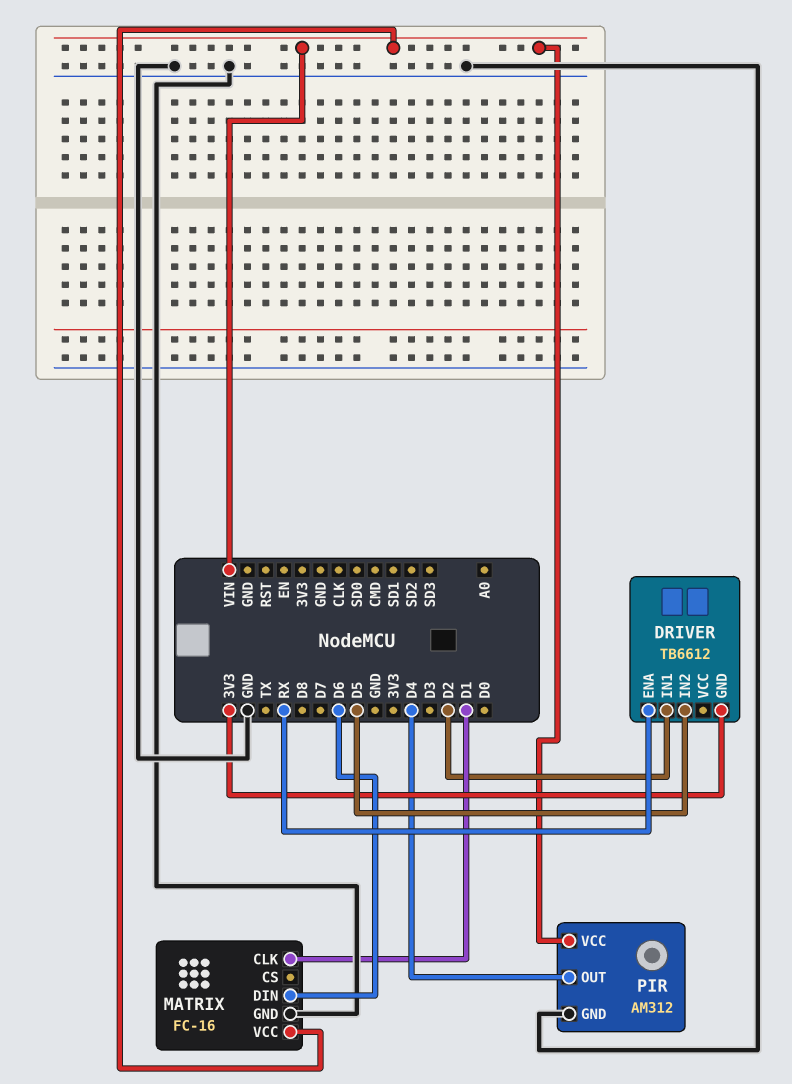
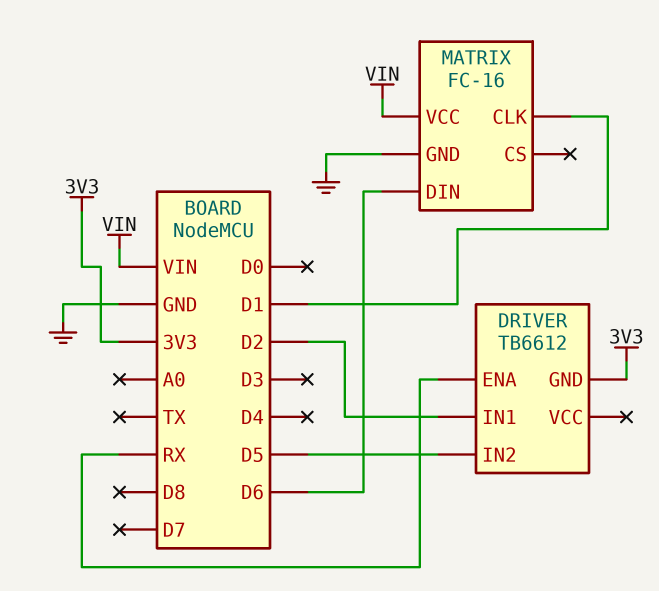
PIR: AM312 -> none
PIR pin GND: GND -> none
PIR pin OUT: D4 -> none
PIR pin VCC: VIN -> none

